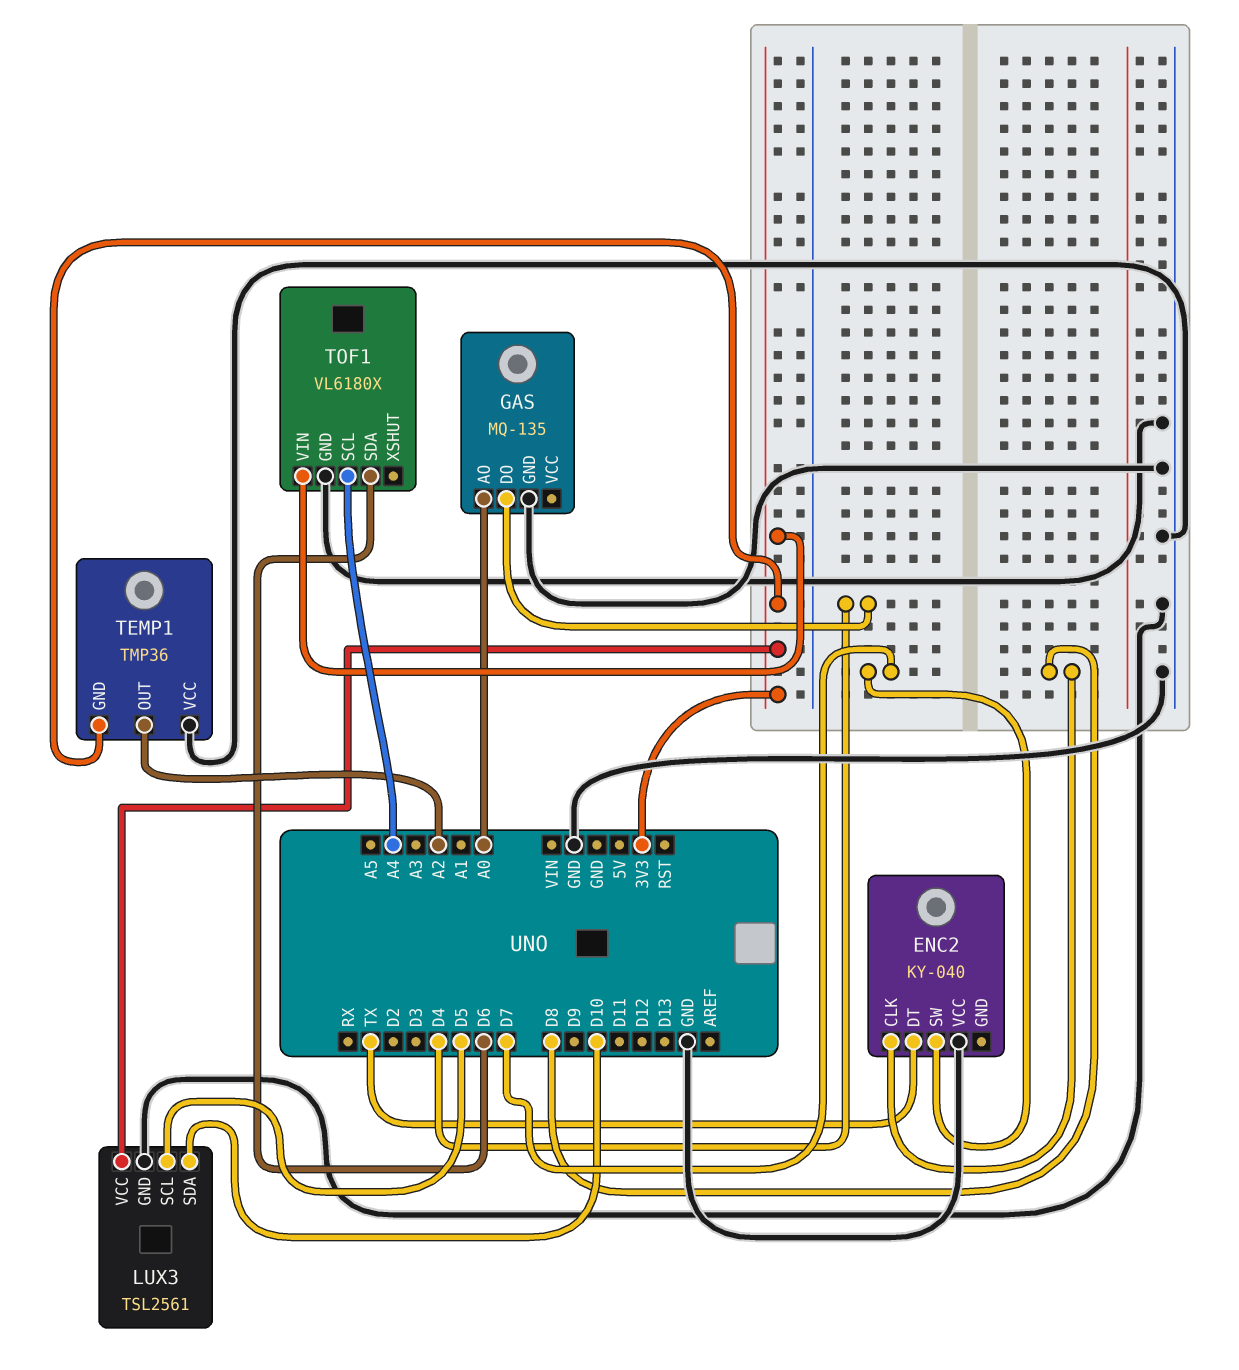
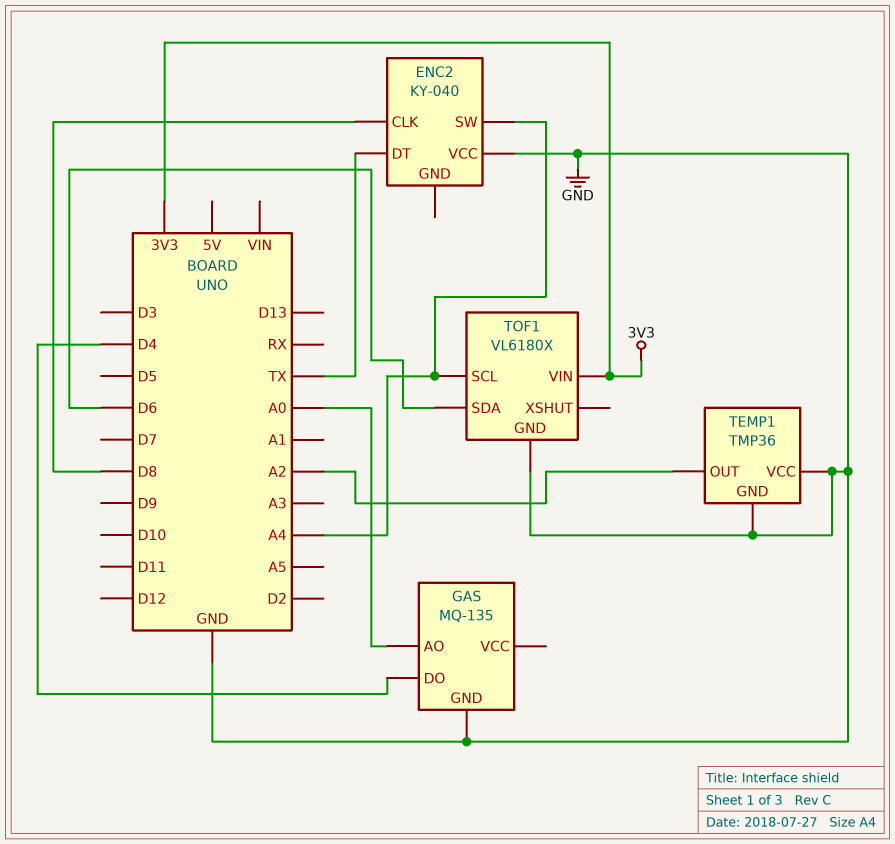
ENC2 pin SW: D7 -> A4
LUX3: TSL2561 -> none
LUX3 pin GND: GND -> none
LUX3 pin SCL: D5 -> none
LUX3 pin SDA: D10 -> none
LUX3 pin VCC: 3V3 -> none
TEMP1 pin GND: 3V3 -> GND

